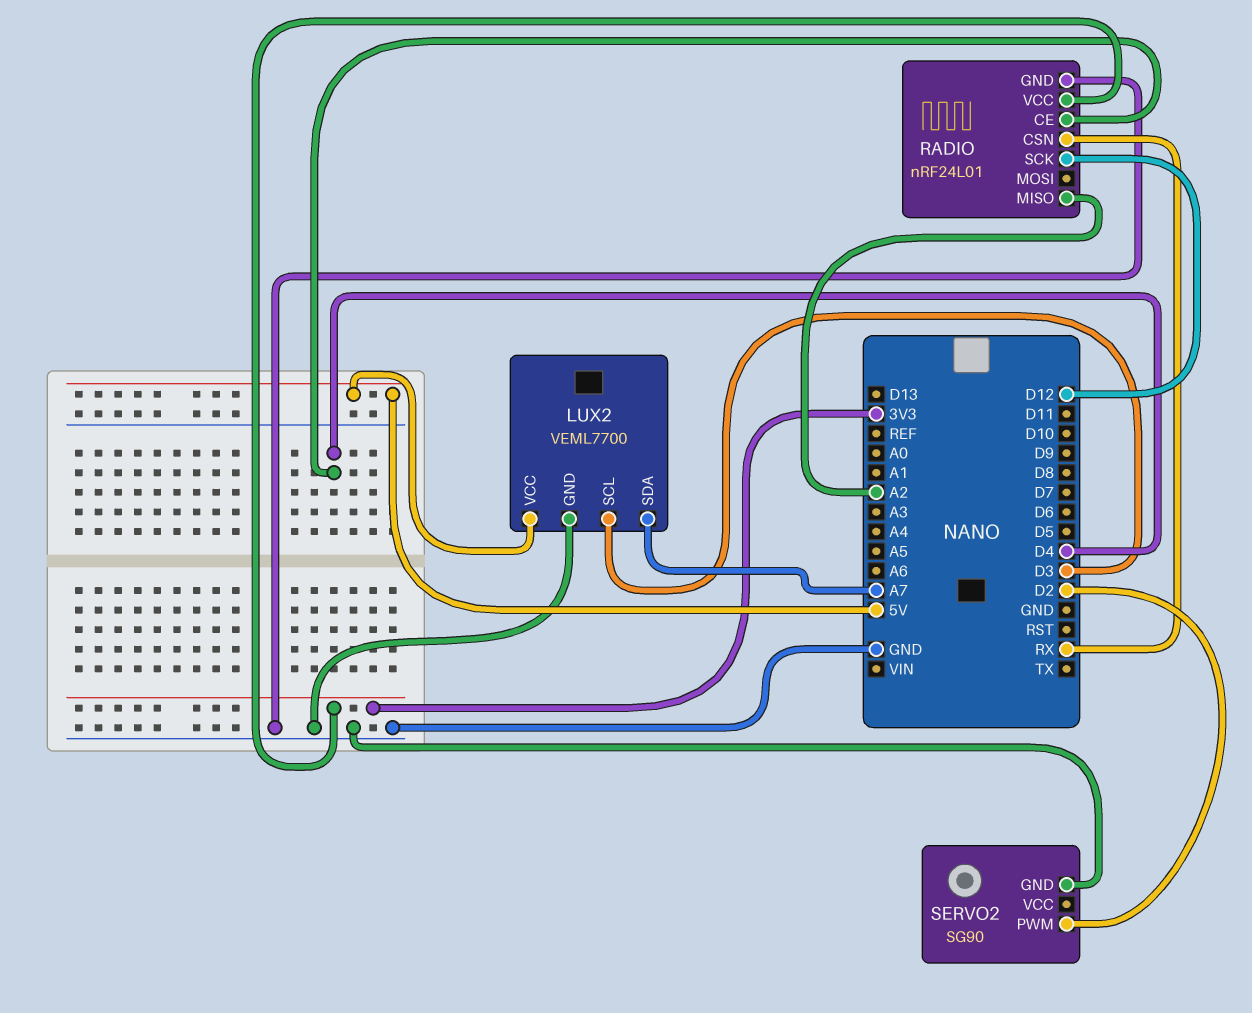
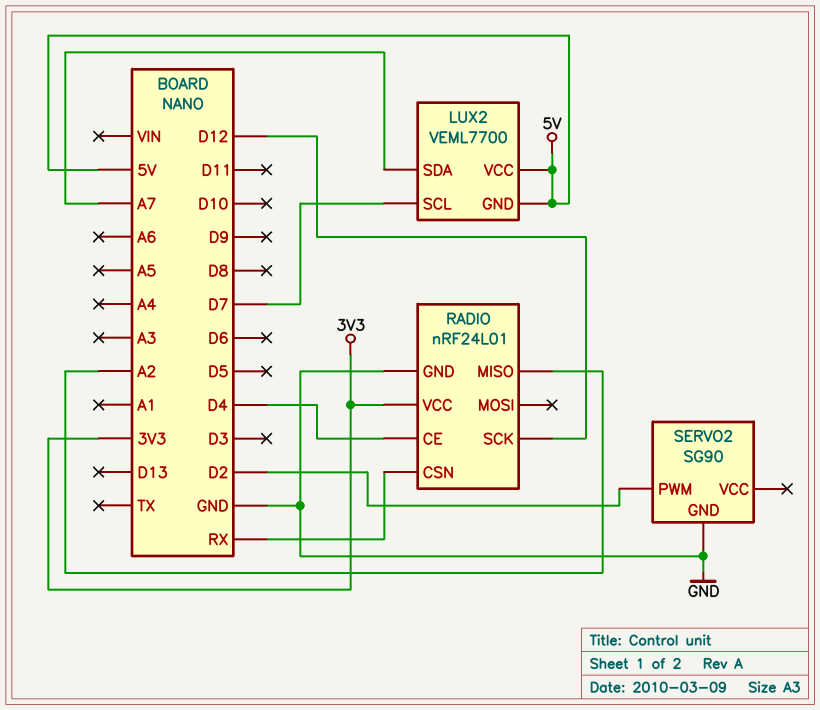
LUX2 pin GND: GND -> 5V
LUX2 pin SCL: D3 -> D7

